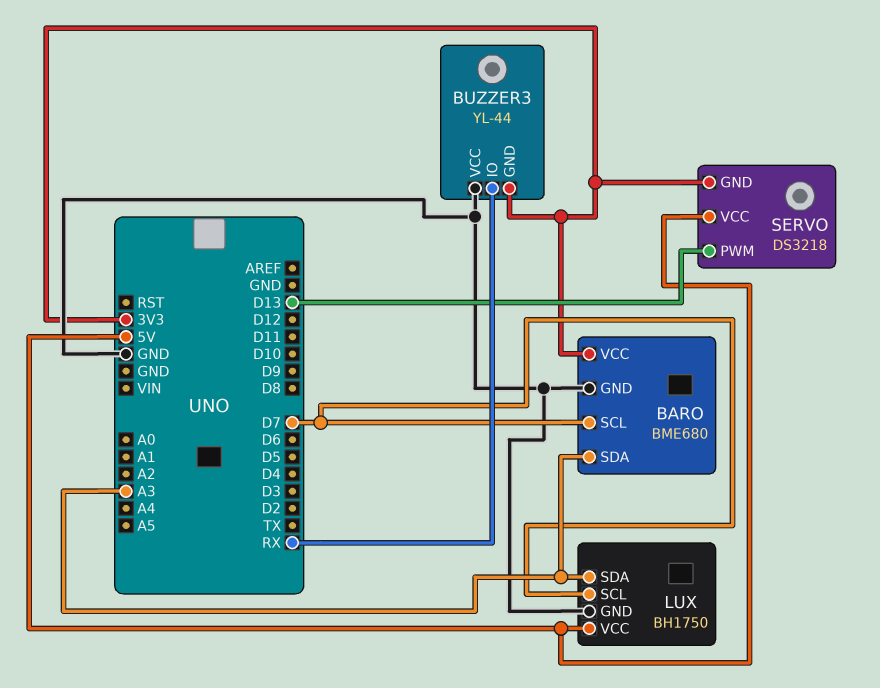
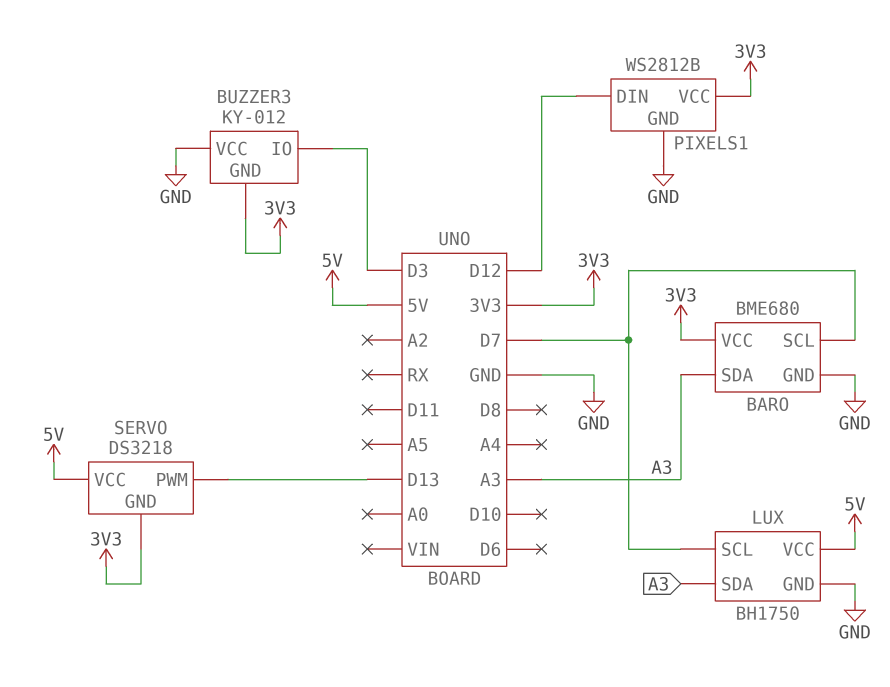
BUZZER3: YL-44 -> KY-012
BUZZER3 pin IO: RX -> D3
PIXELS1: none -> WS2812B
PIXELS1 pin DIN: none -> D12
PIXELS1 pin GND: none -> GND
PIXELS1 pin VCC: none -> 3V3

